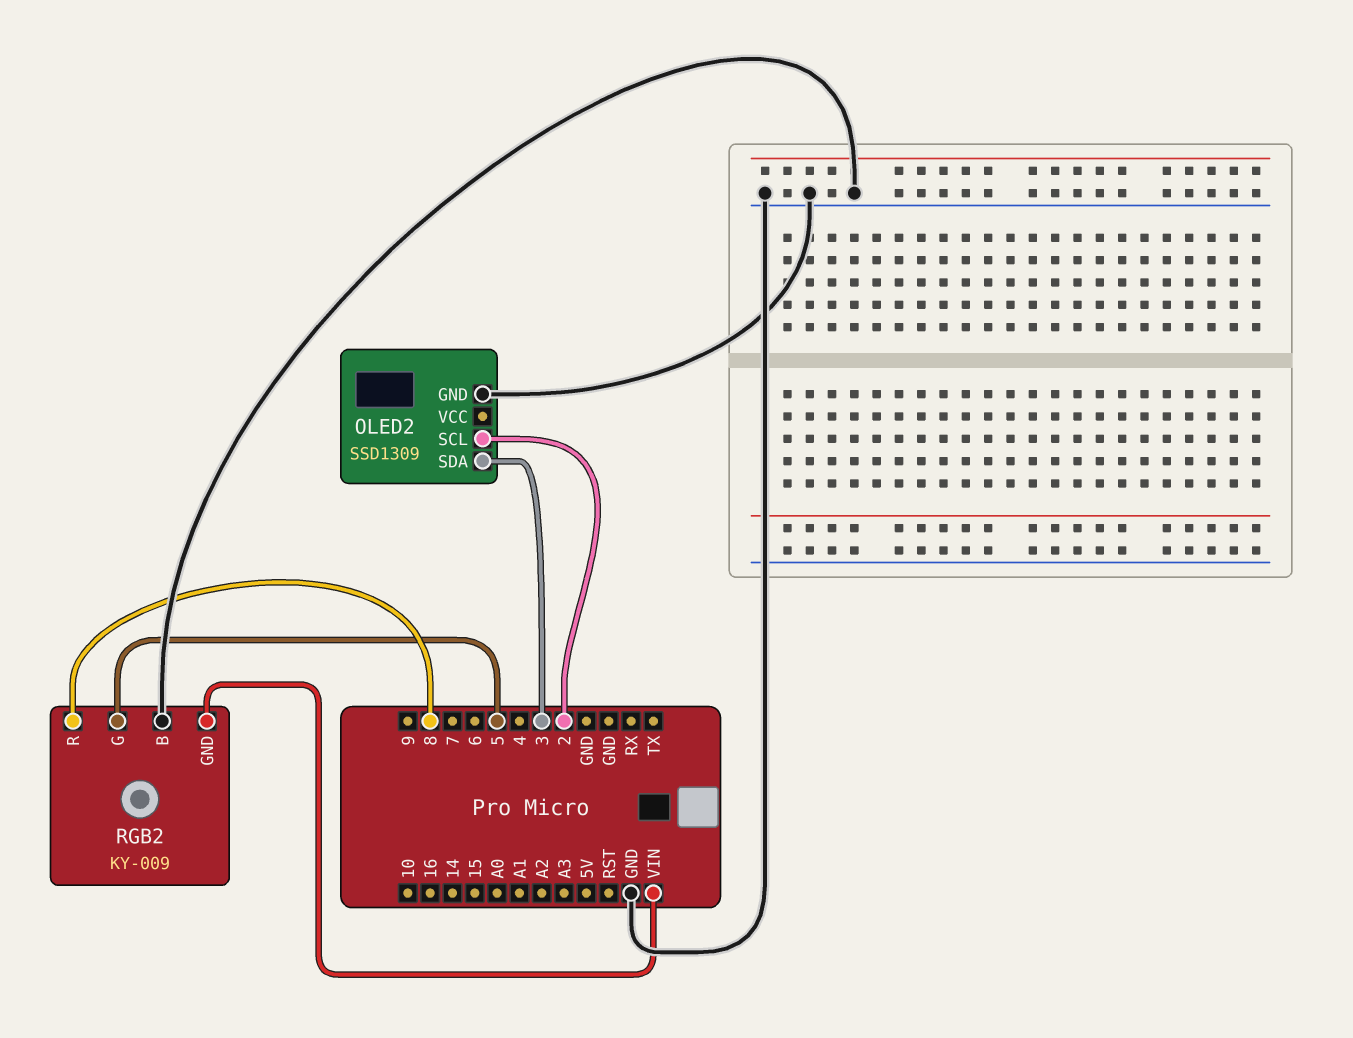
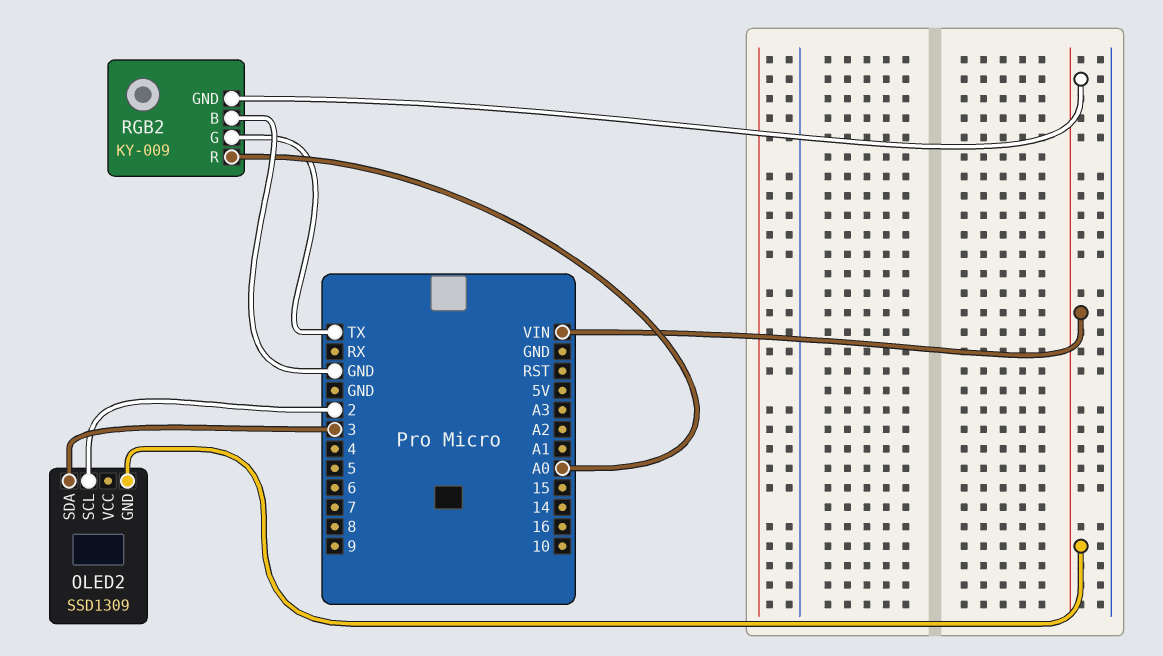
OLED2 pin GND: GND -> VIN
RGB2 pin G: 5 -> TX
RGB2 pin R: 8 -> A0

